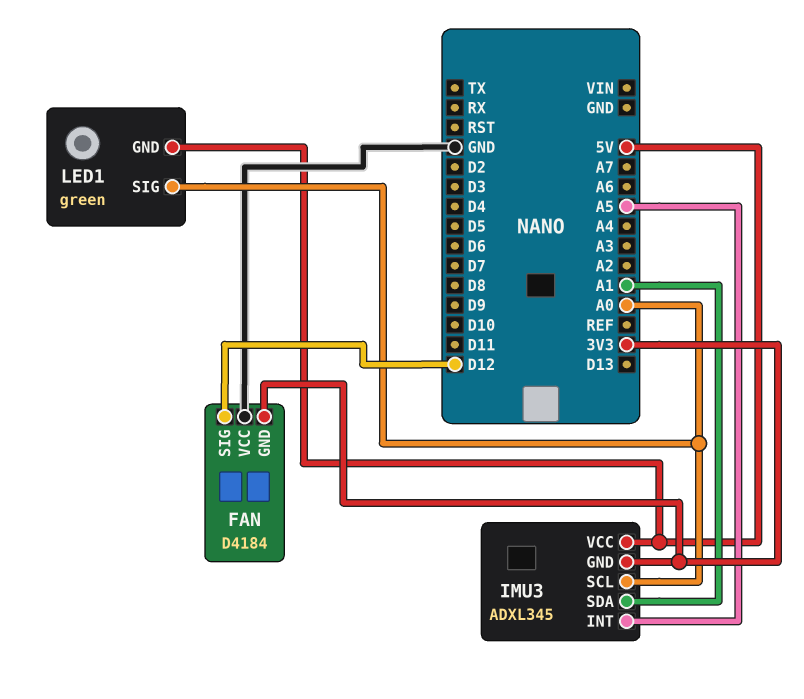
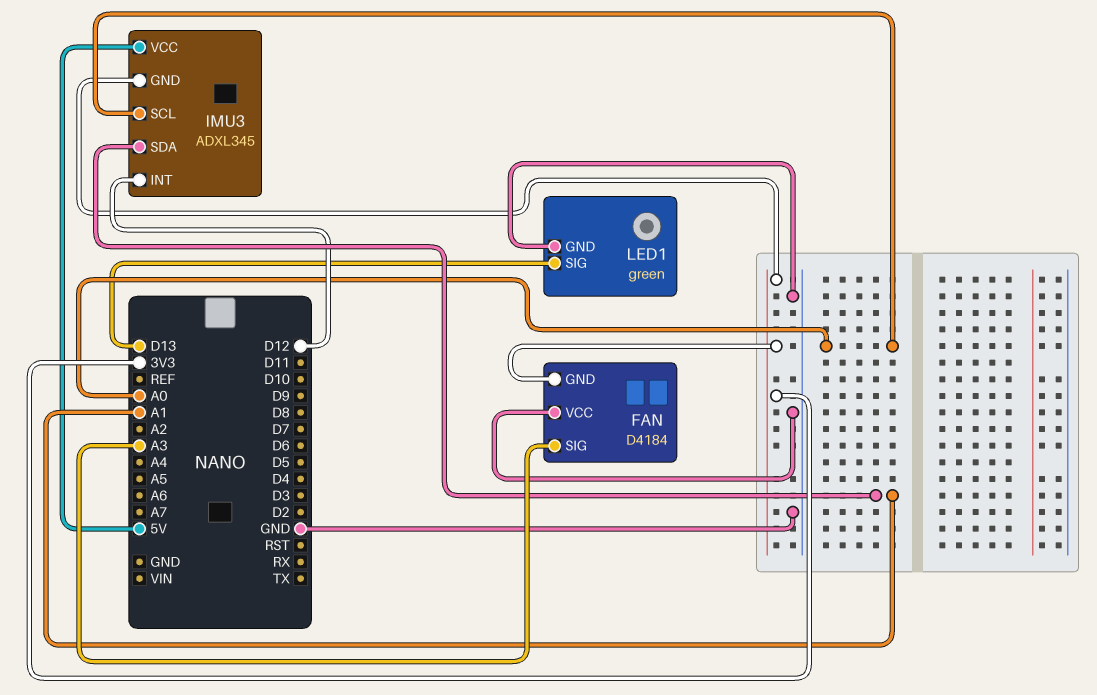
FAN pin SIG: D12 -> A3
IMU3 pin INT: A5 -> D12
LED1 pin GND: 5V -> GND
LED1 pin SIG: A0 -> D13

